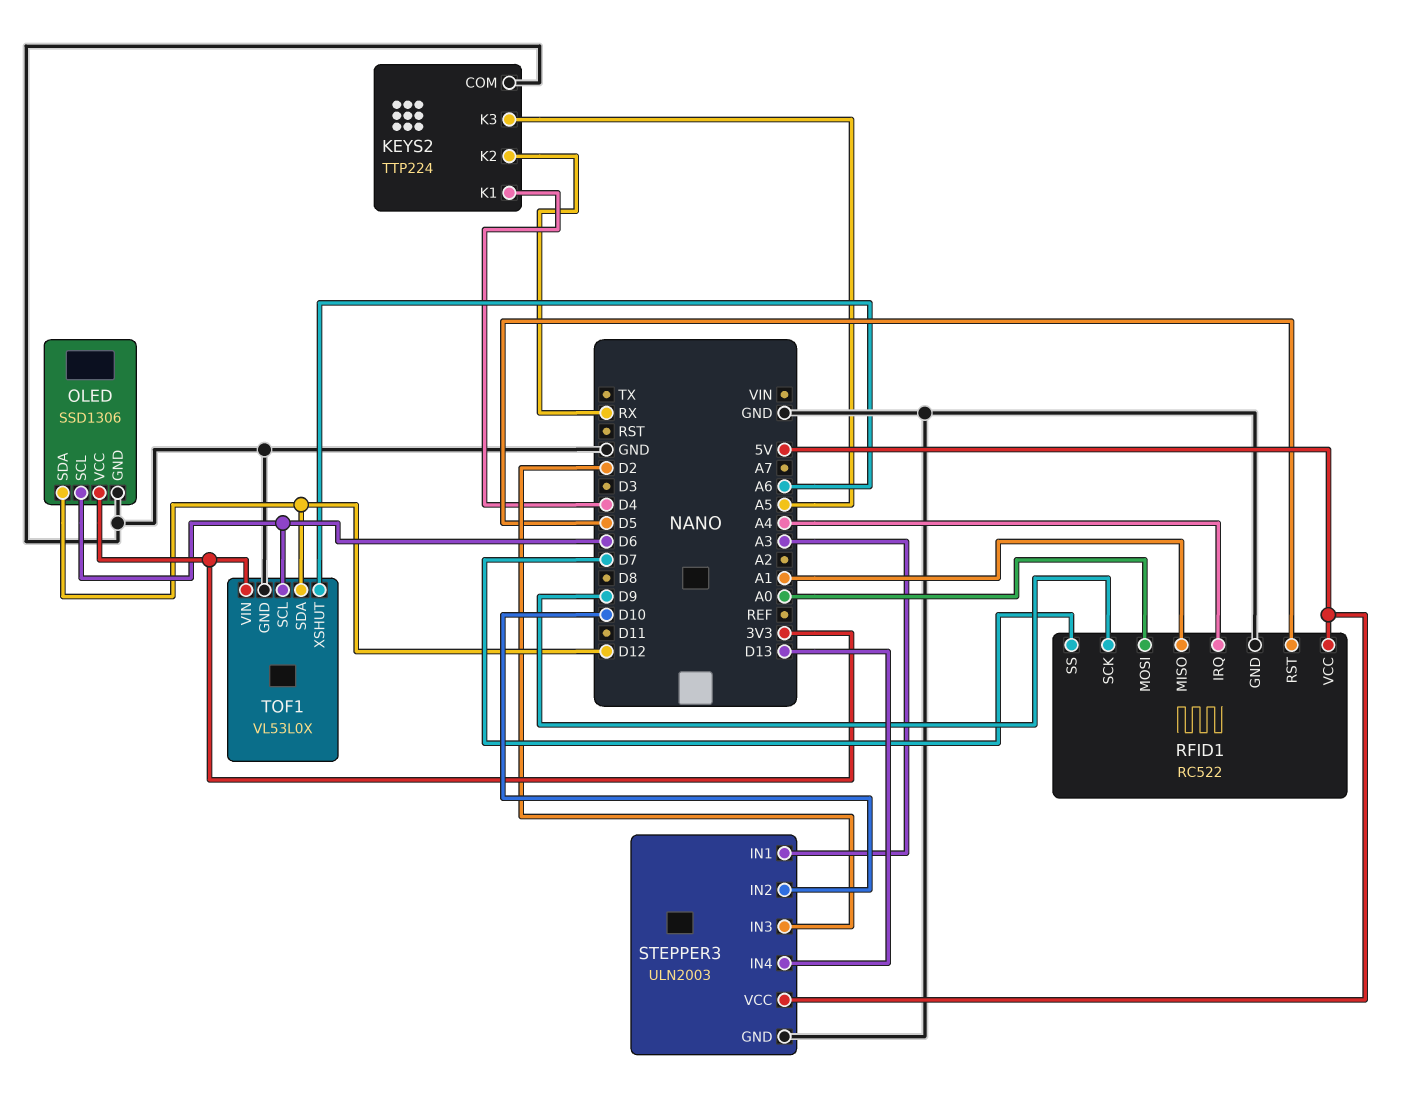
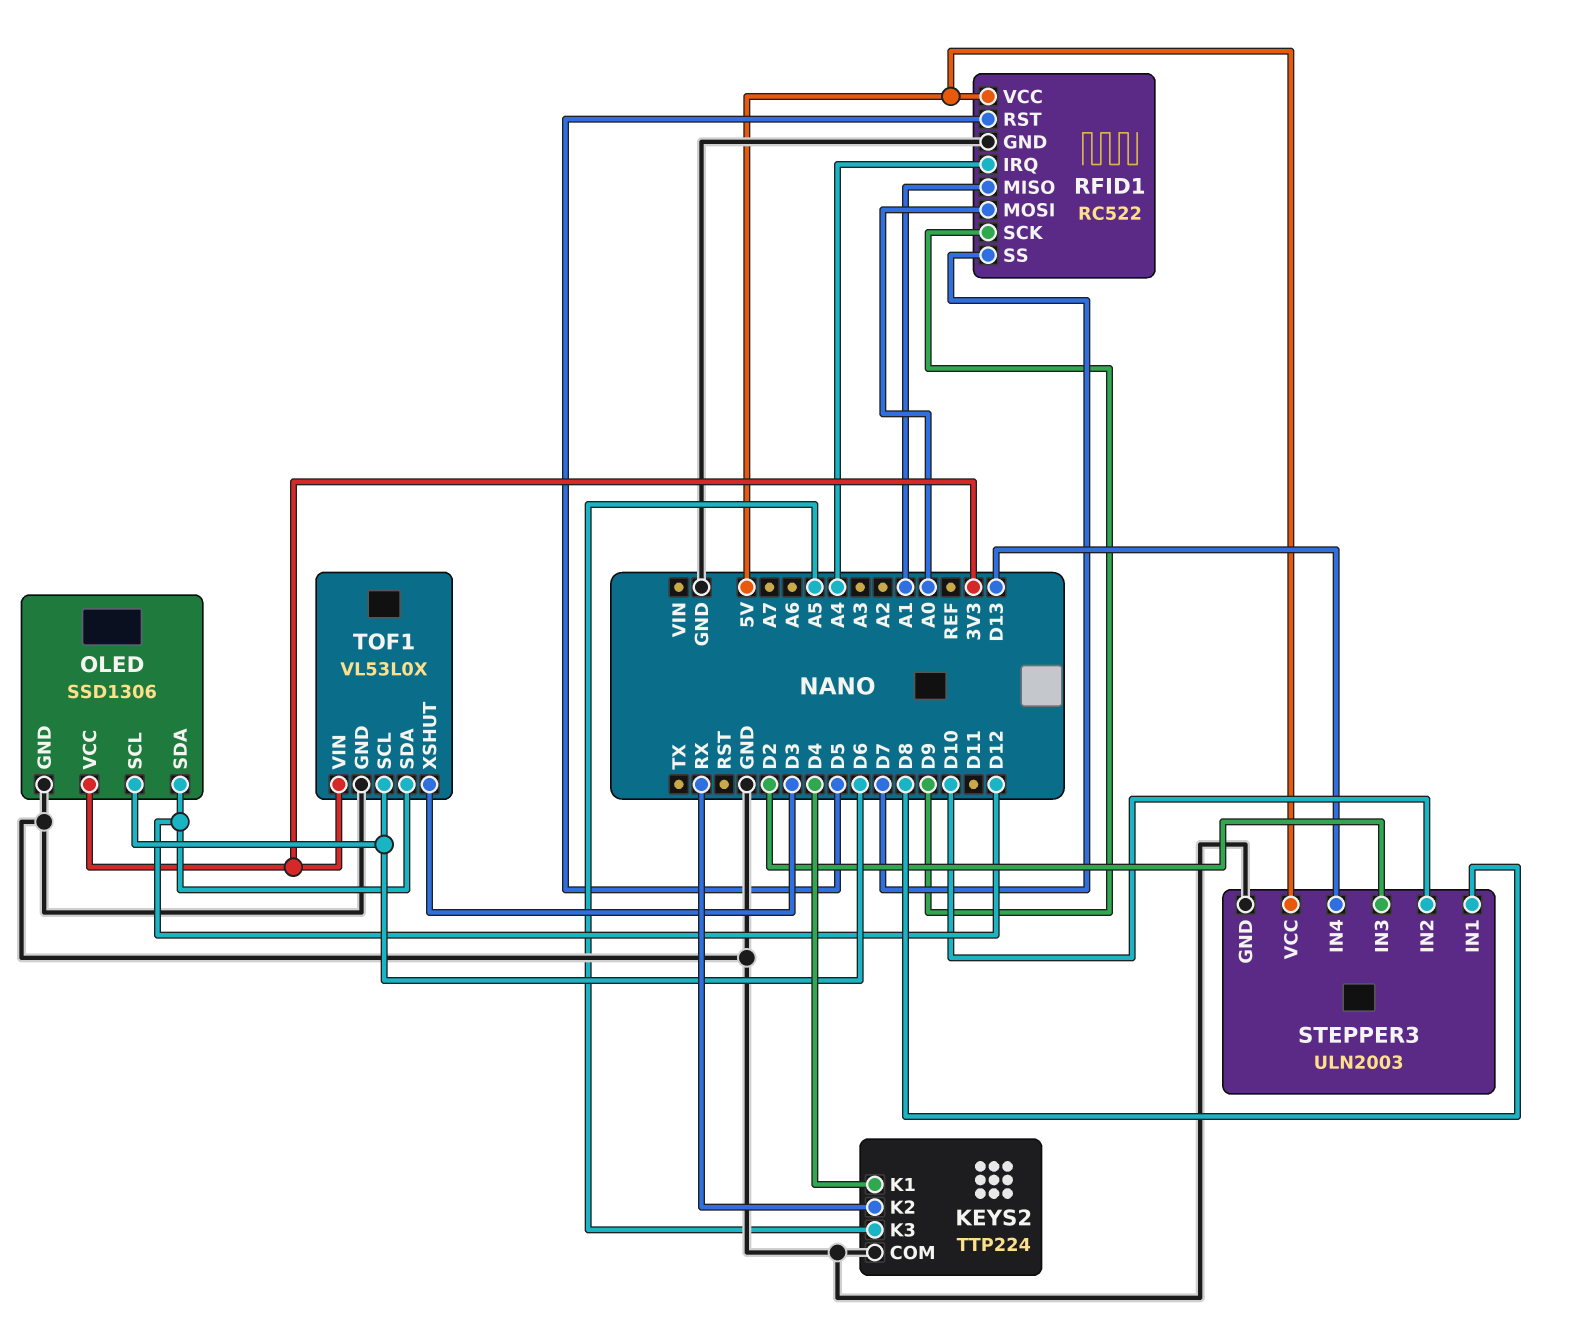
STEPPER3 pin IN1: A3 -> D8
TOF1 pin XSHUT: A6 -> D3

